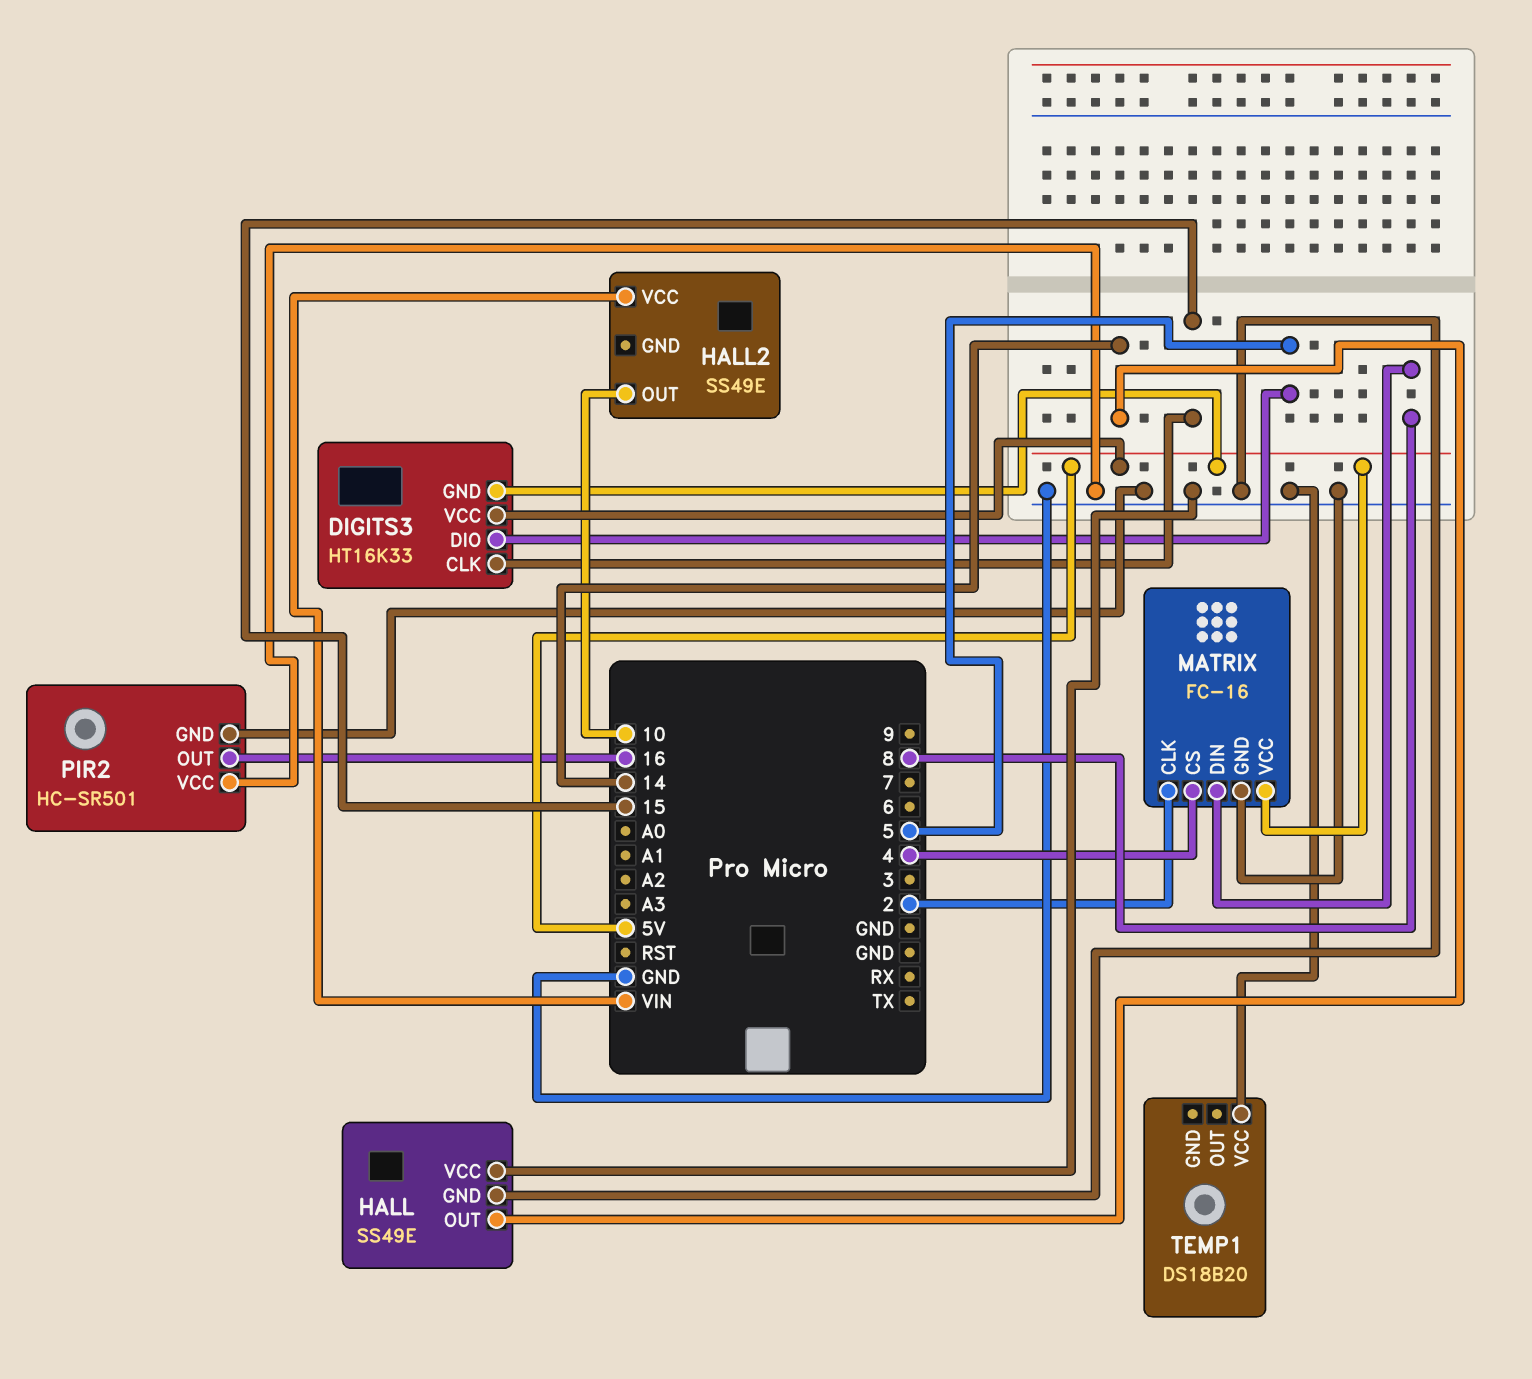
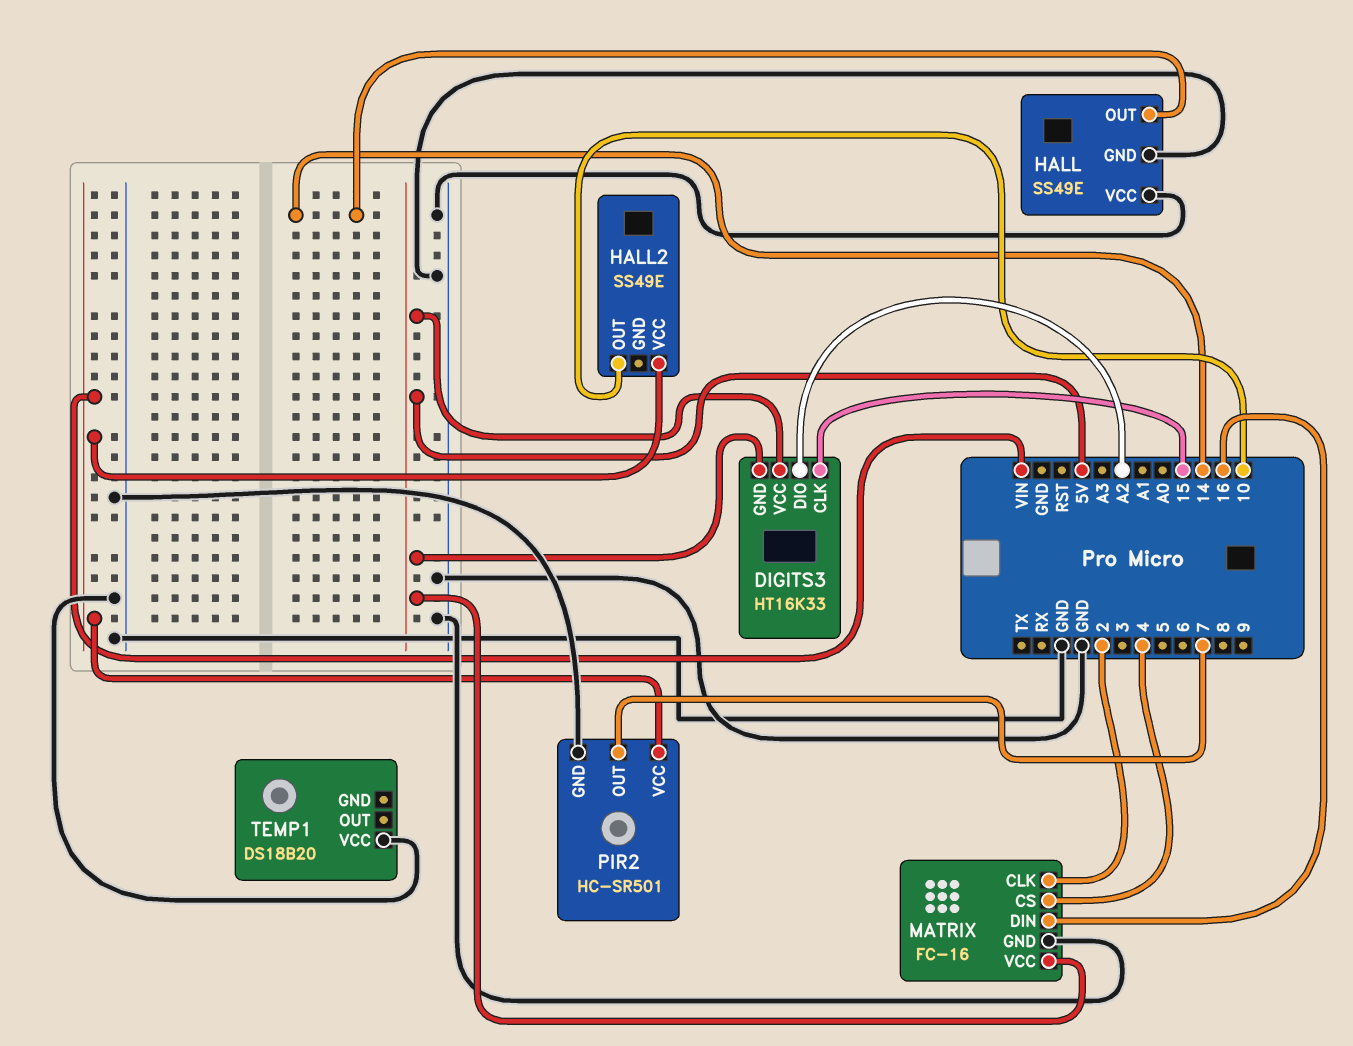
DIGITS3 pin DIO: 5 -> A2
MATRIX pin DIN: 8 -> 16
PIR2 pin OUT: 16 -> 7
PIR2 pin VCC: GND -> VIN

